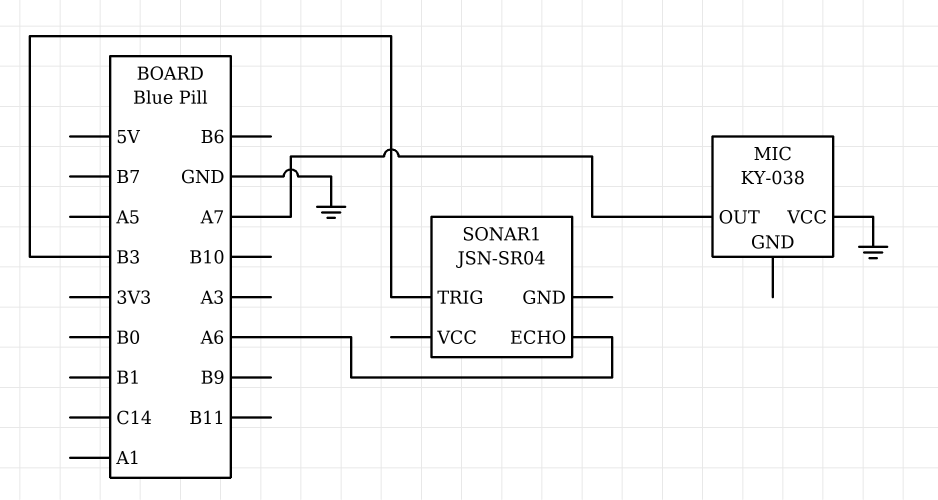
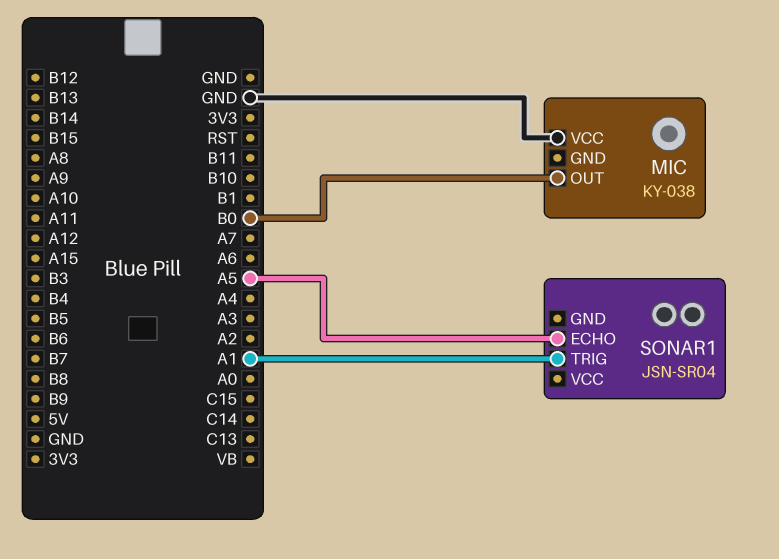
MIC pin OUT: A7 -> B0
SONAR1 pin ECHO: A6 -> A5
SONAR1 pin TRIG: B3 -> A1

